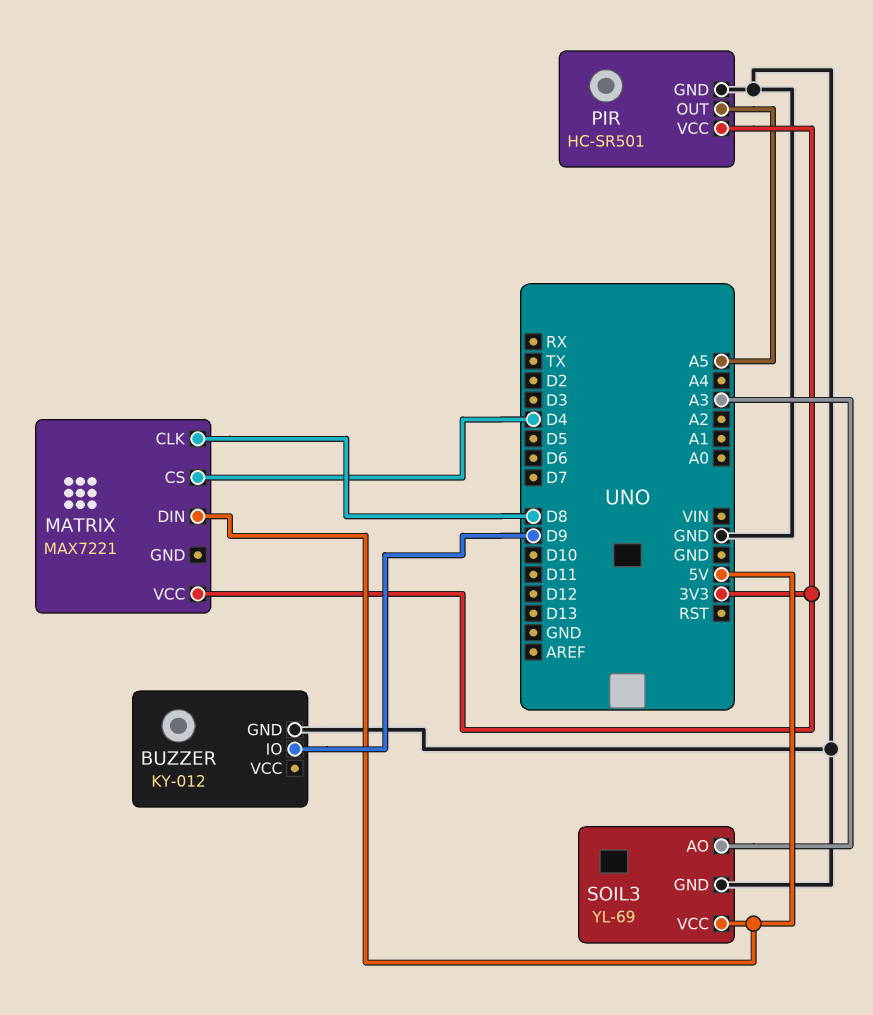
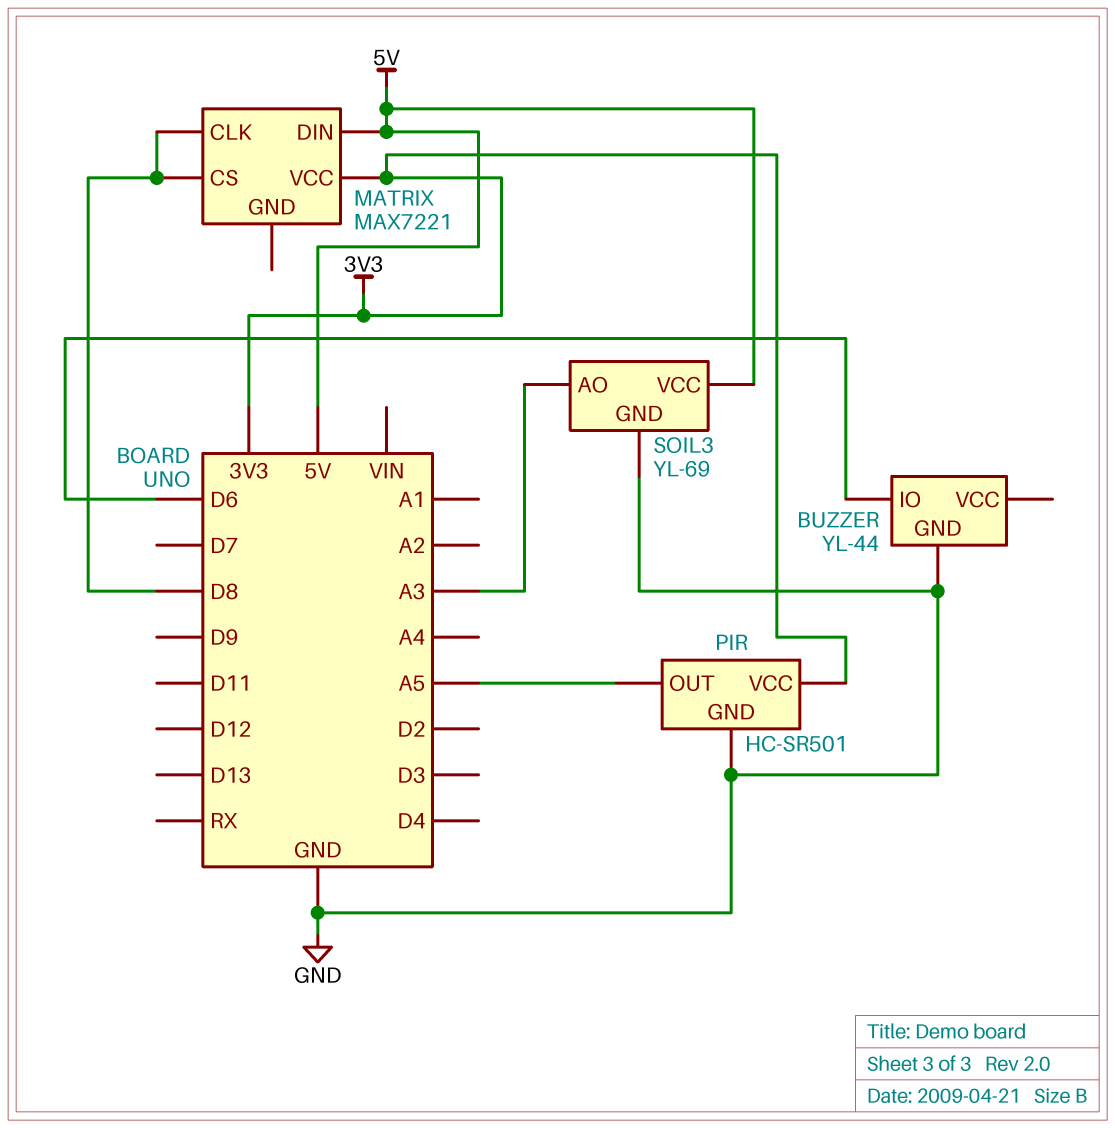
BUZZER: KY-012 -> YL-44
BUZZER pin IO: D9 -> D6
MATRIX pin CS: D4 -> D8

